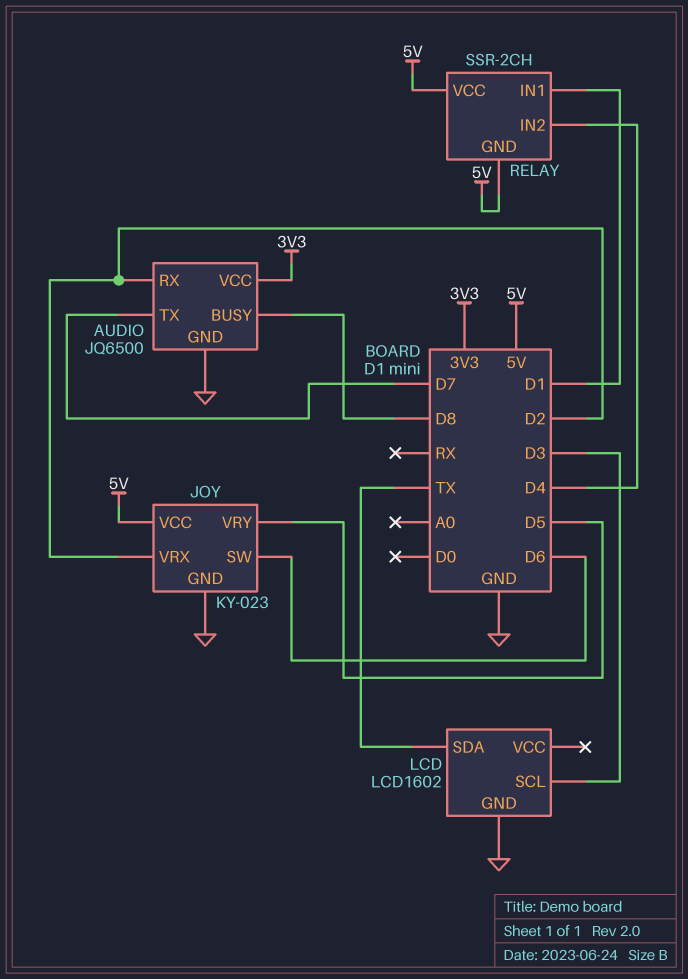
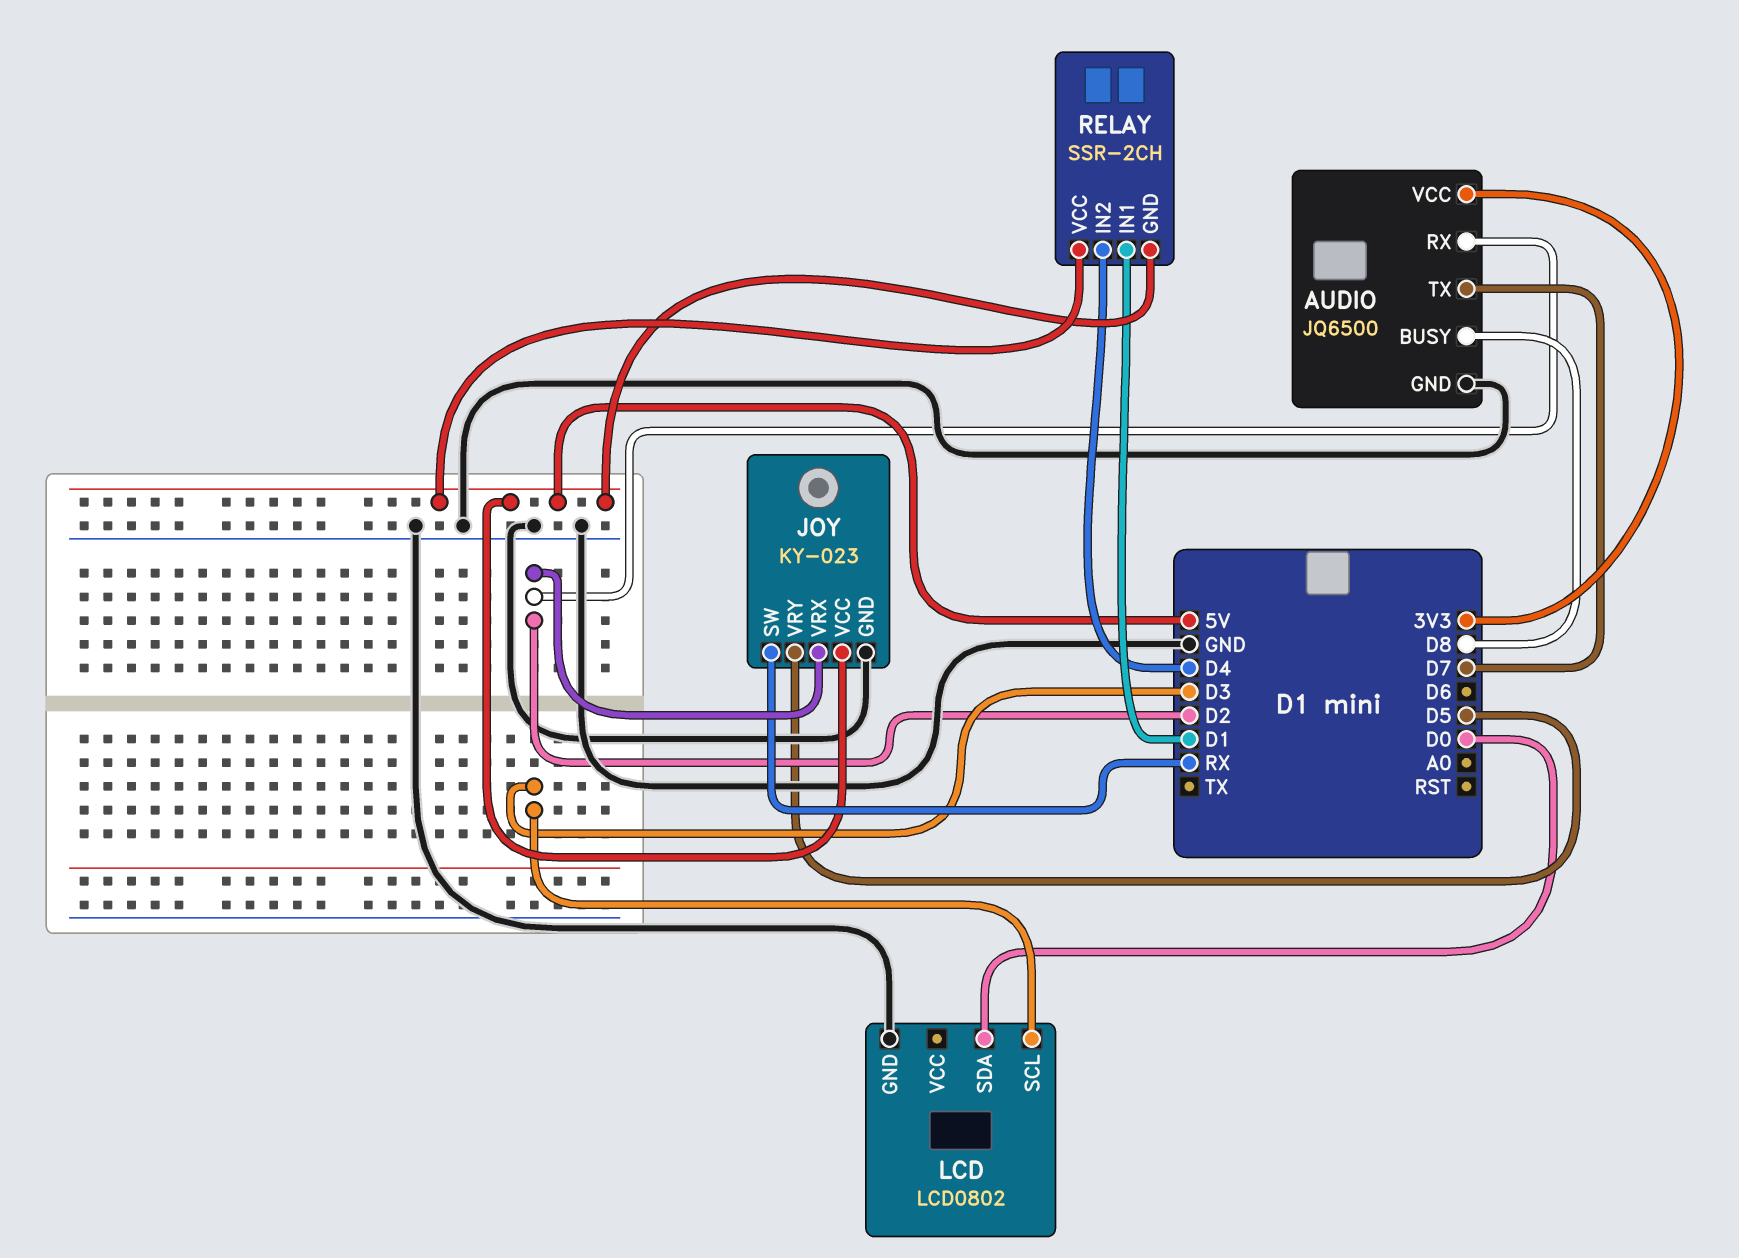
JOY pin SW: D6 -> RX
LCD: LCD1602 -> LCD0802
LCD pin SDA: TX -> D0

